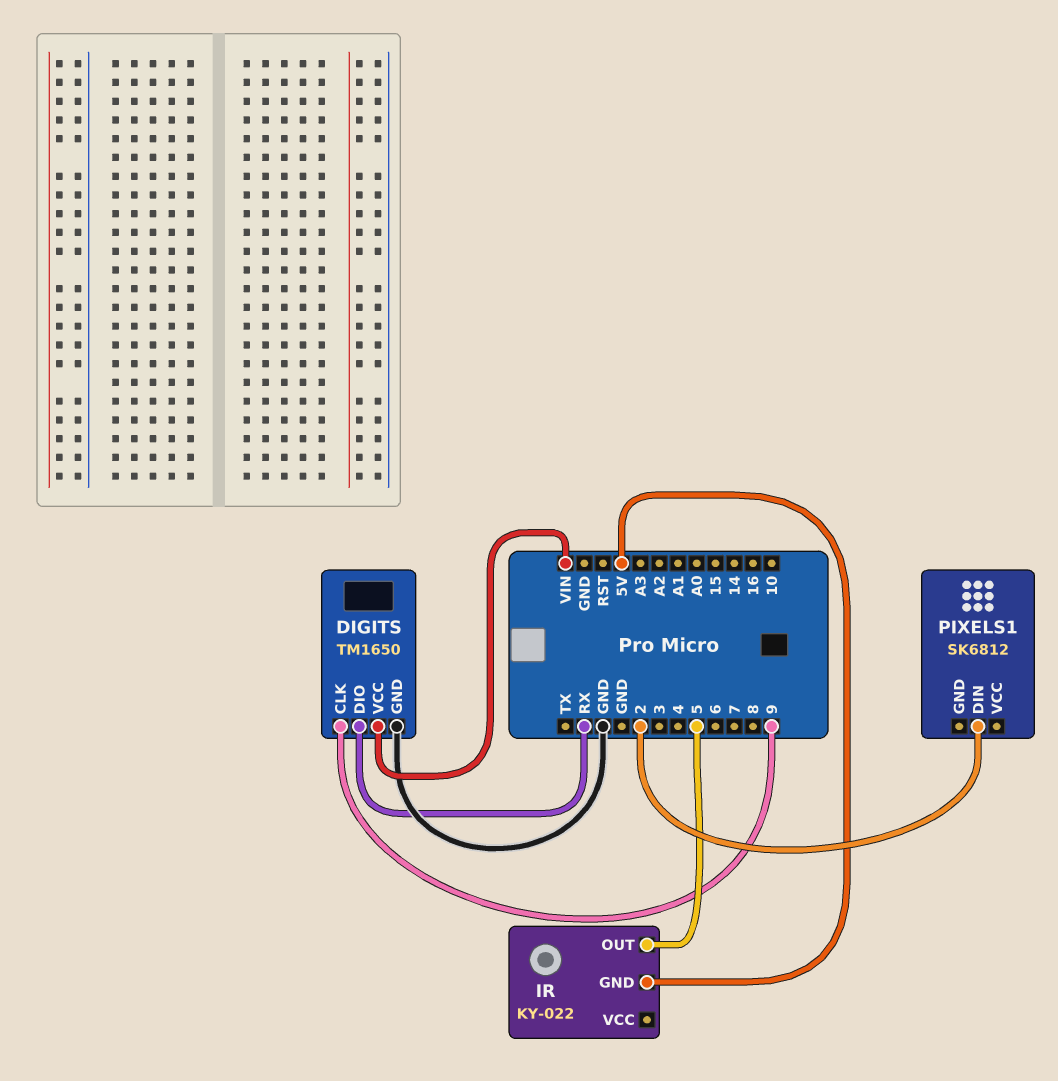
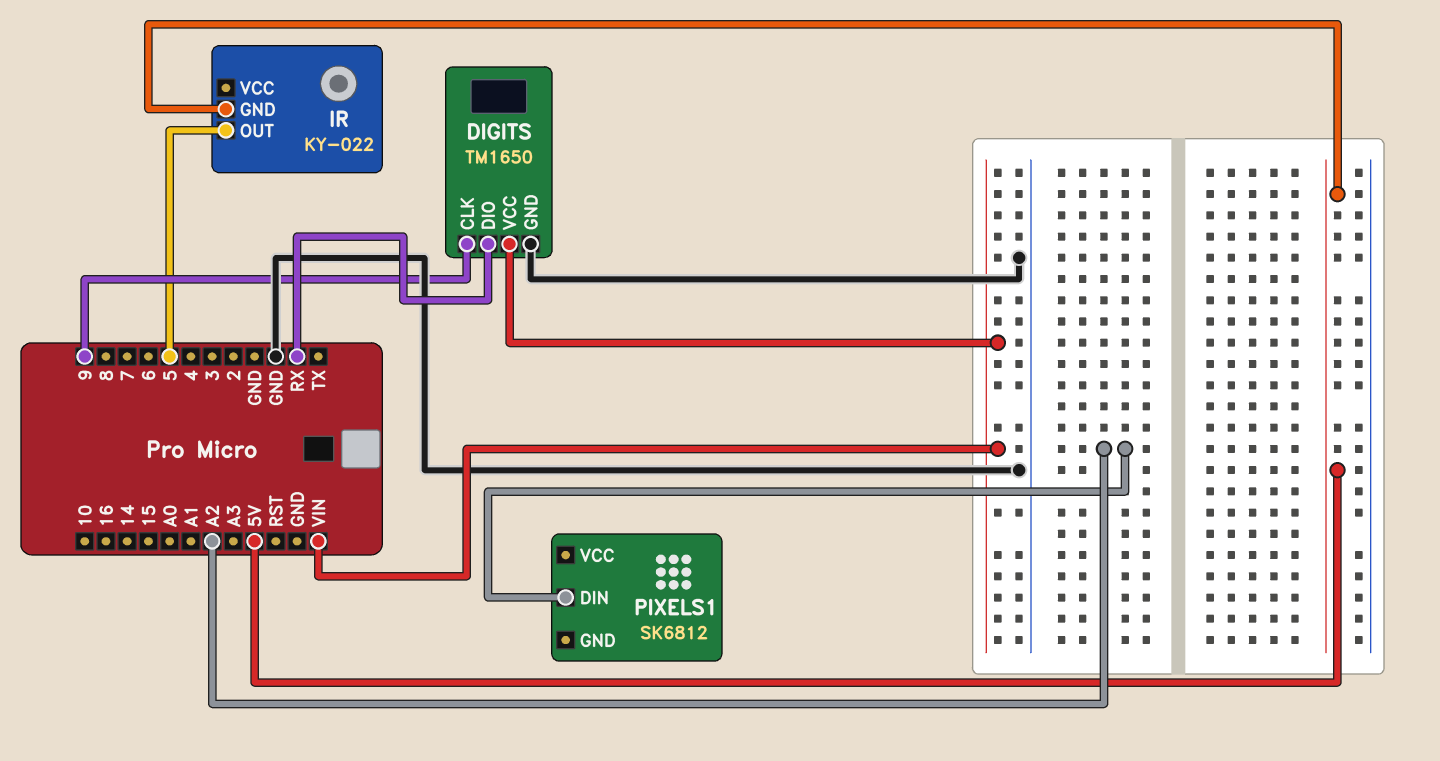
PIXELS1 pin DIN: 2 -> A2

